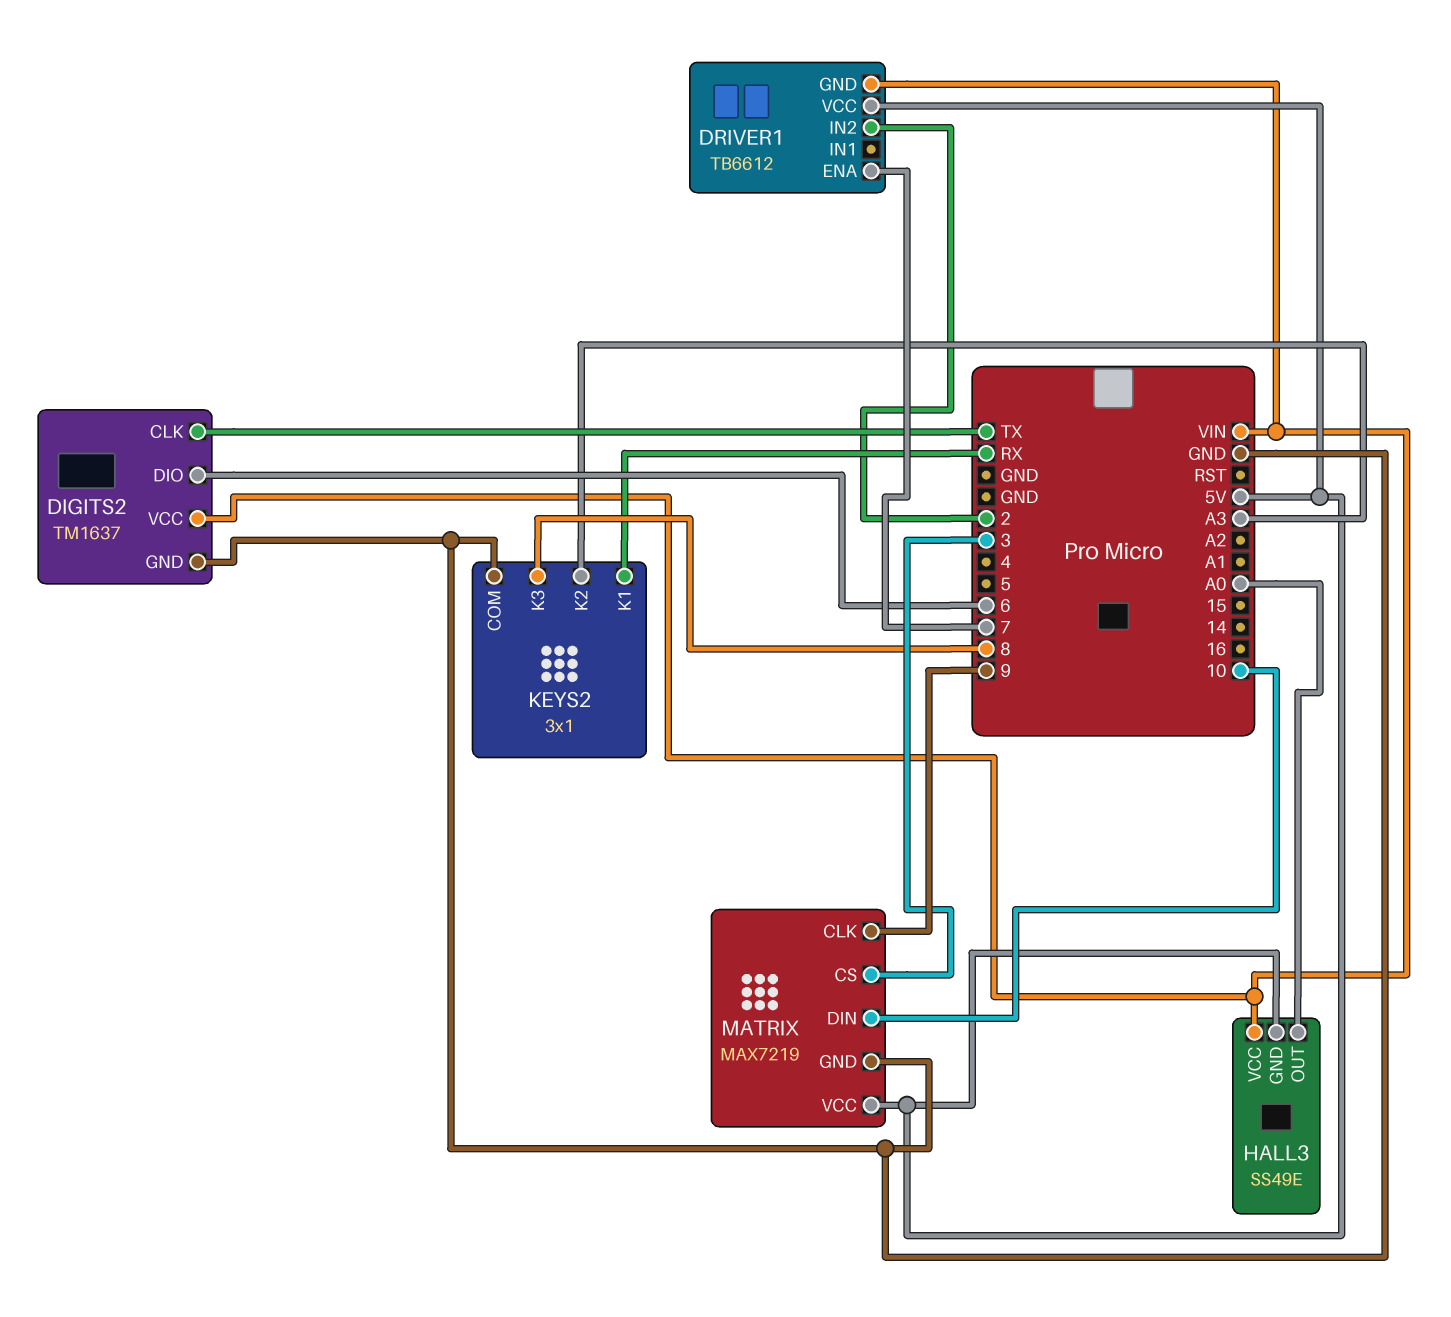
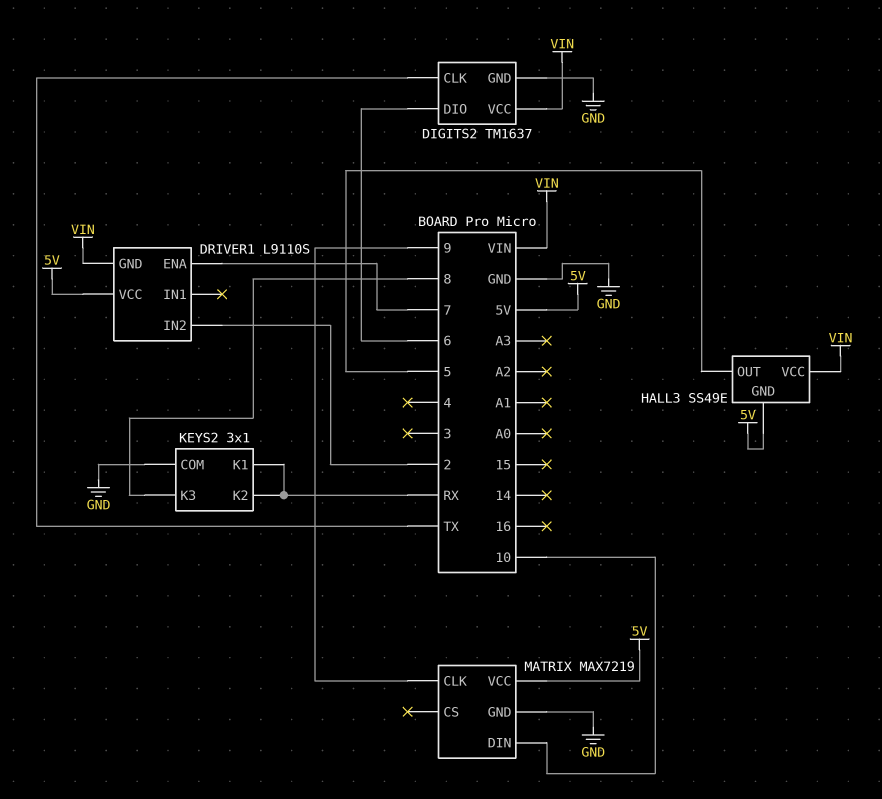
DRIVER1: TB6612 -> L9110S
HALL3 pin OUT: A0 -> 5
KEYS2 pin K2: A3 -> RX
MATRIX pin CS: 3 -> none

